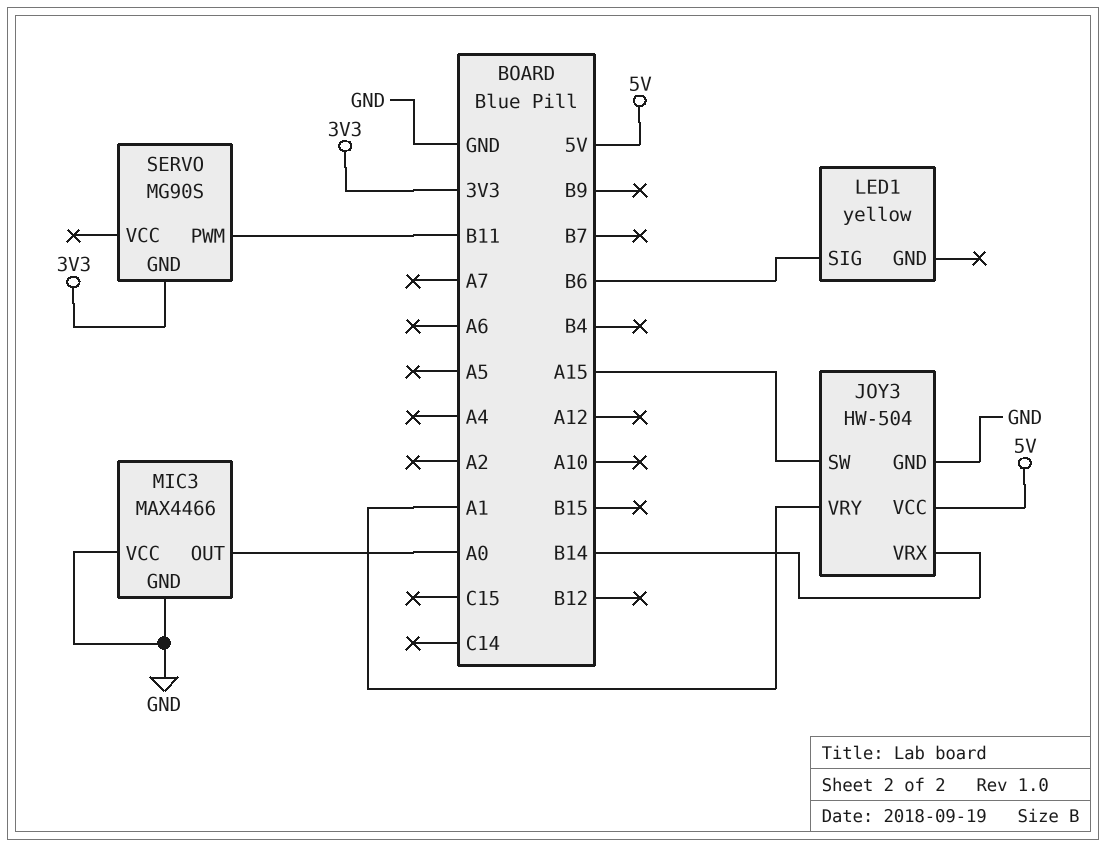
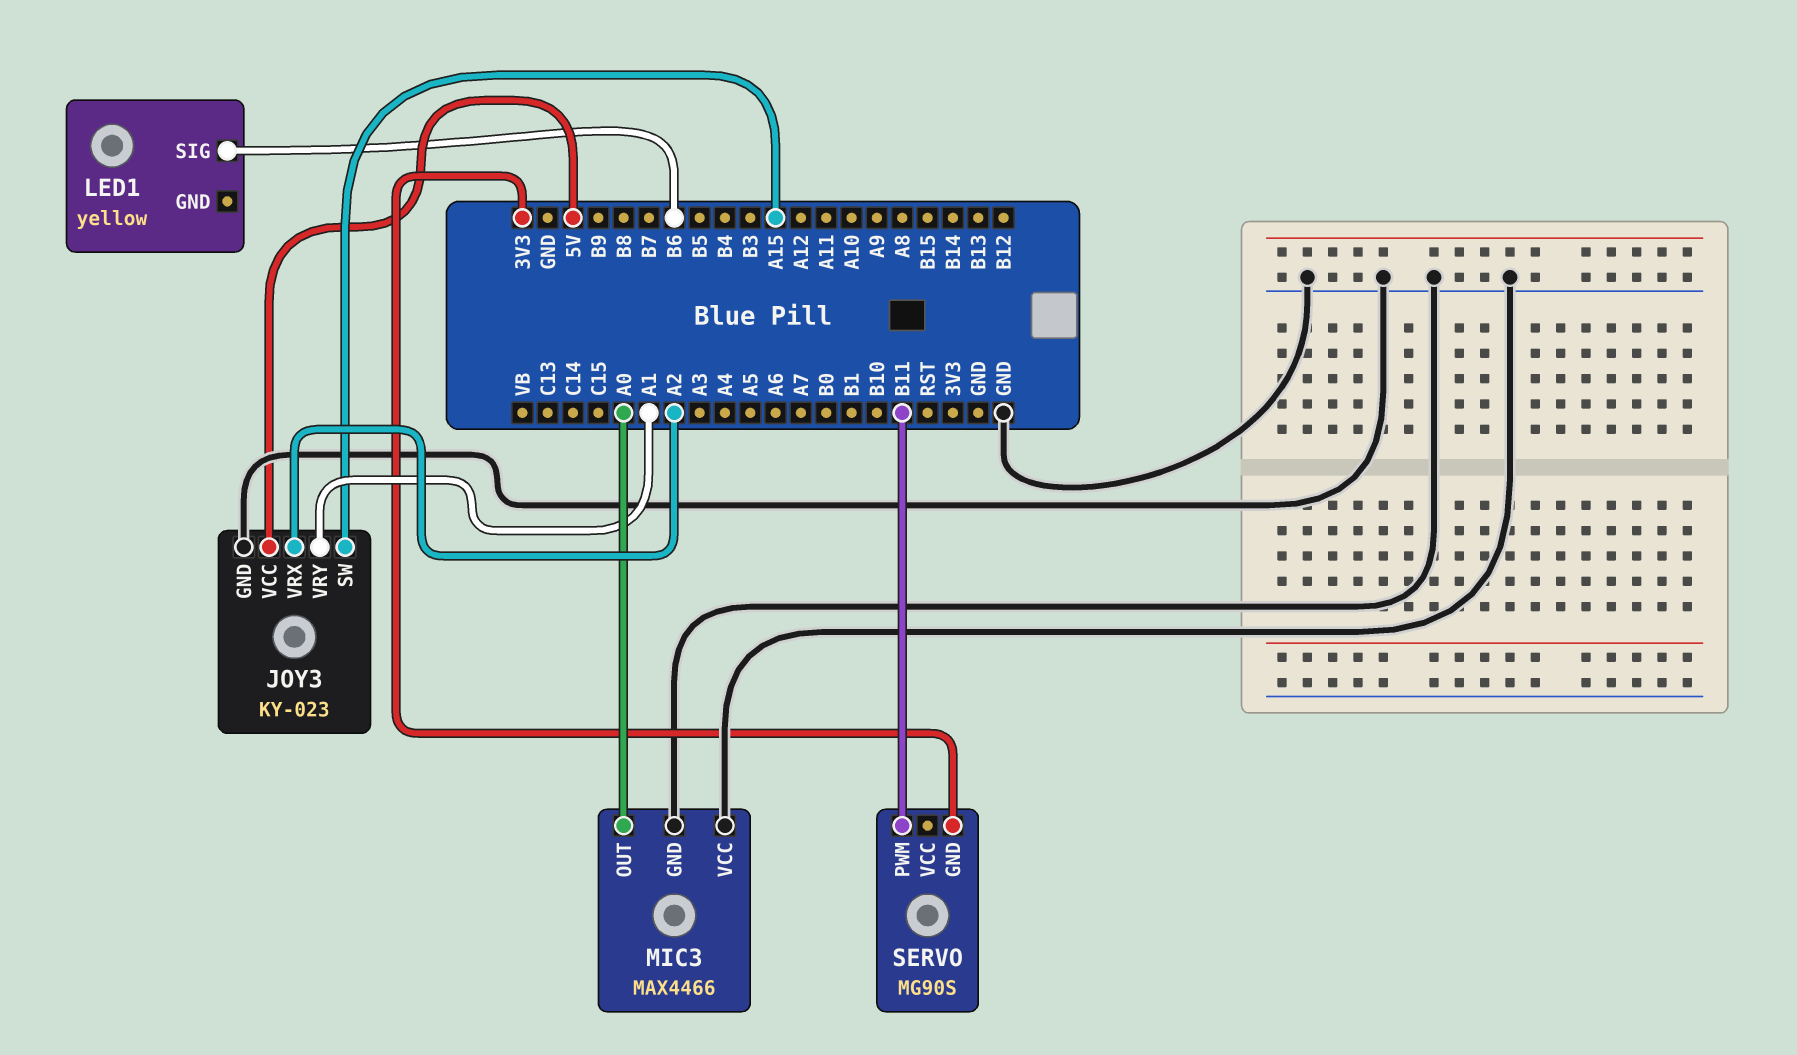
JOY3: HW-504 -> KY-023
JOY3 pin VRX: B14 -> A2

